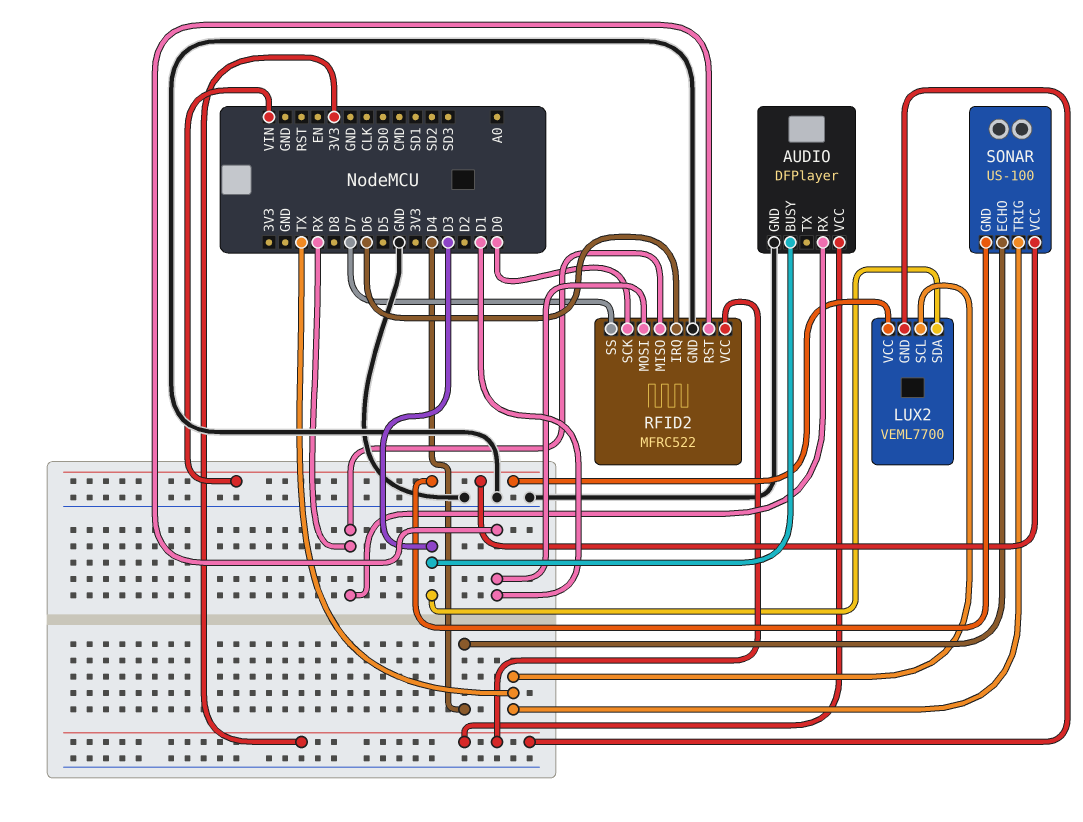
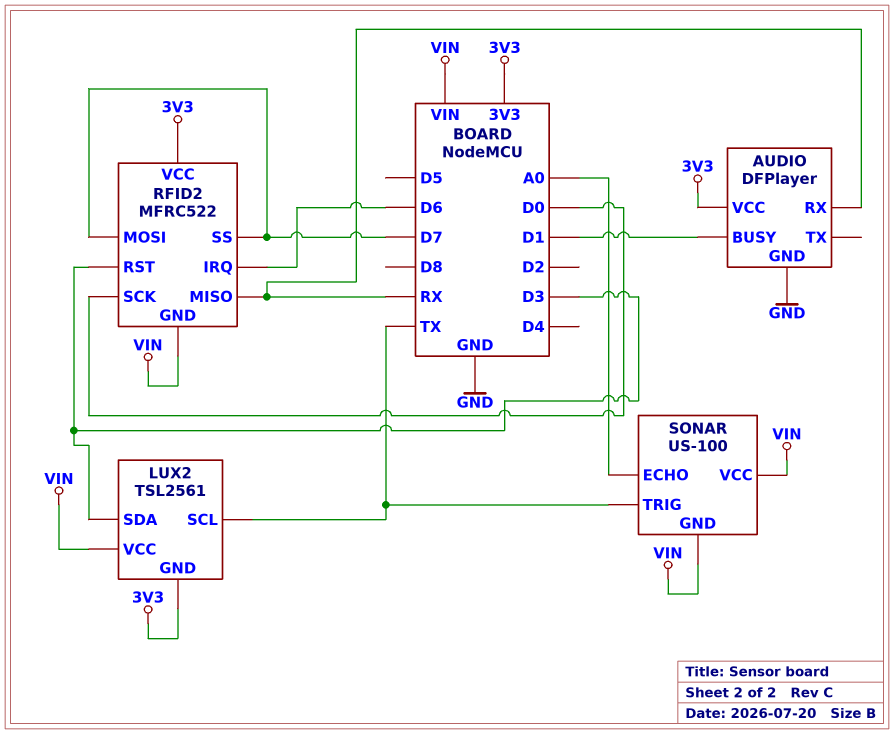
AUDIO pin BUSY: D3 -> D1
LUX2: VEML7700 -> TSL2561
RFID2 pin GND: GND -> VIN
RFID2 pin MOSI: D1 -> D7
RFID2 pin RST: D1 -> D3
SONAR pin ECHO: D4 -> A0

